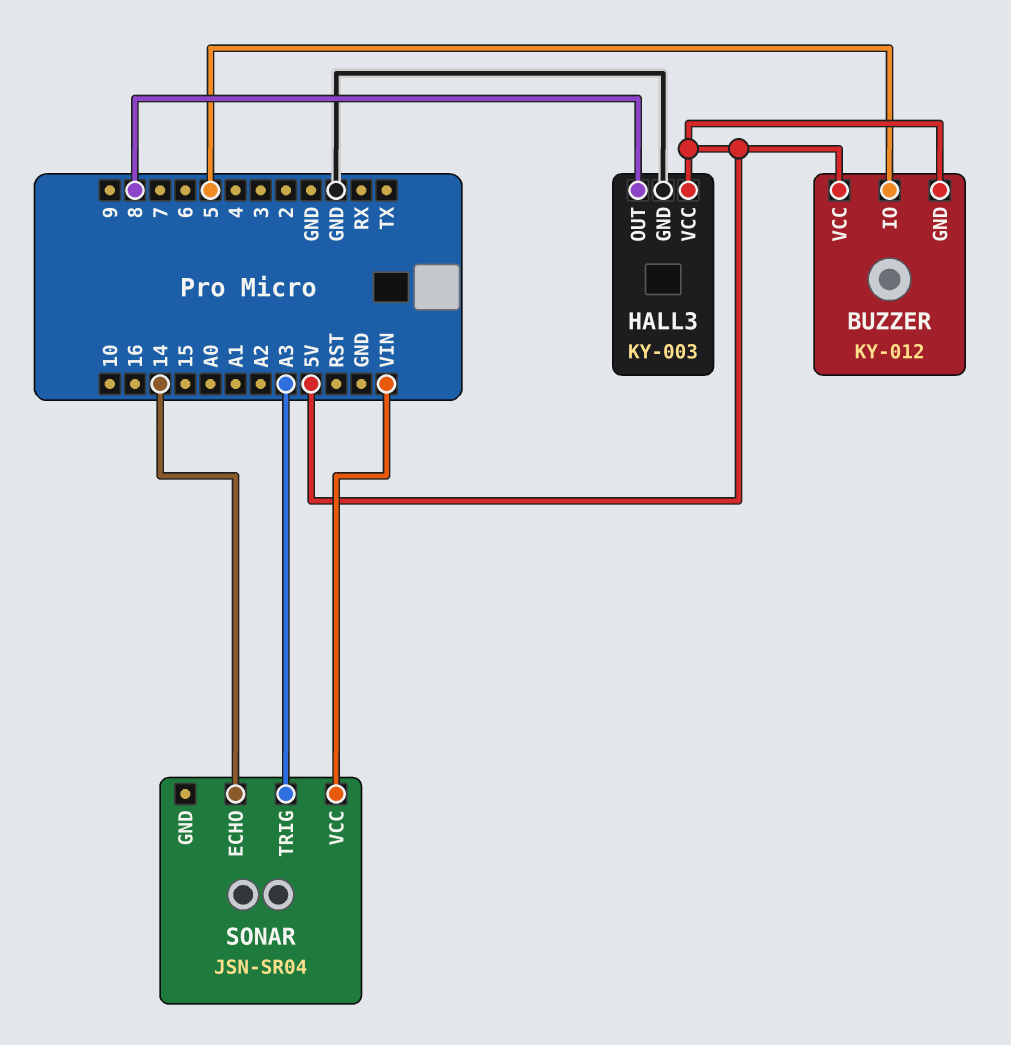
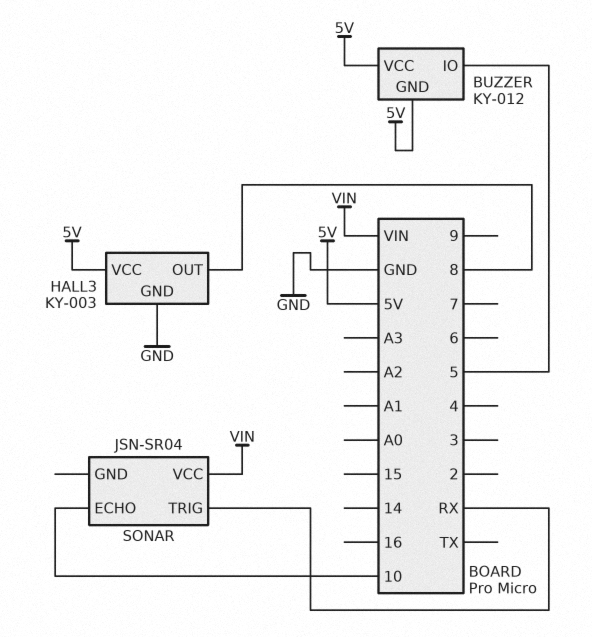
SONAR pin ECHO: 14 -> 10
SONAR pin TRIG: A3 -> RX

